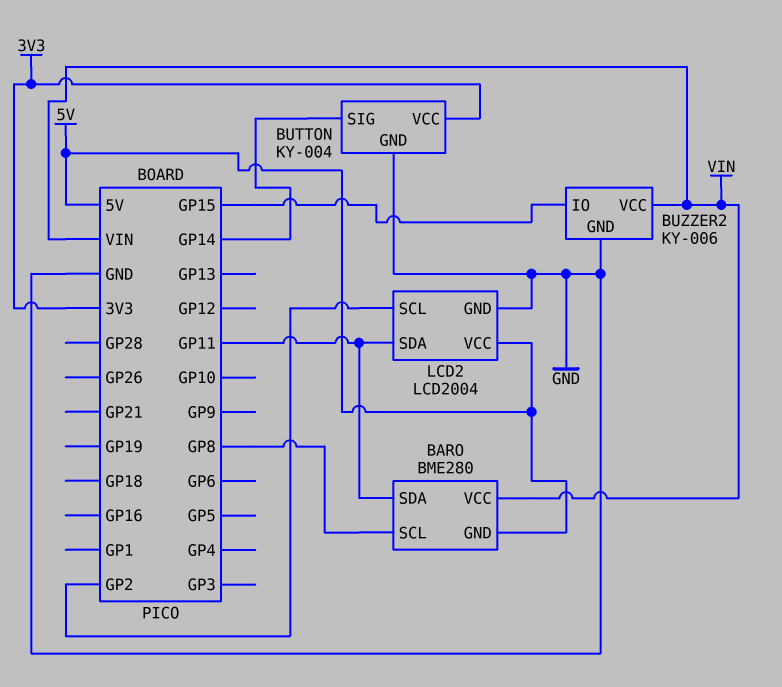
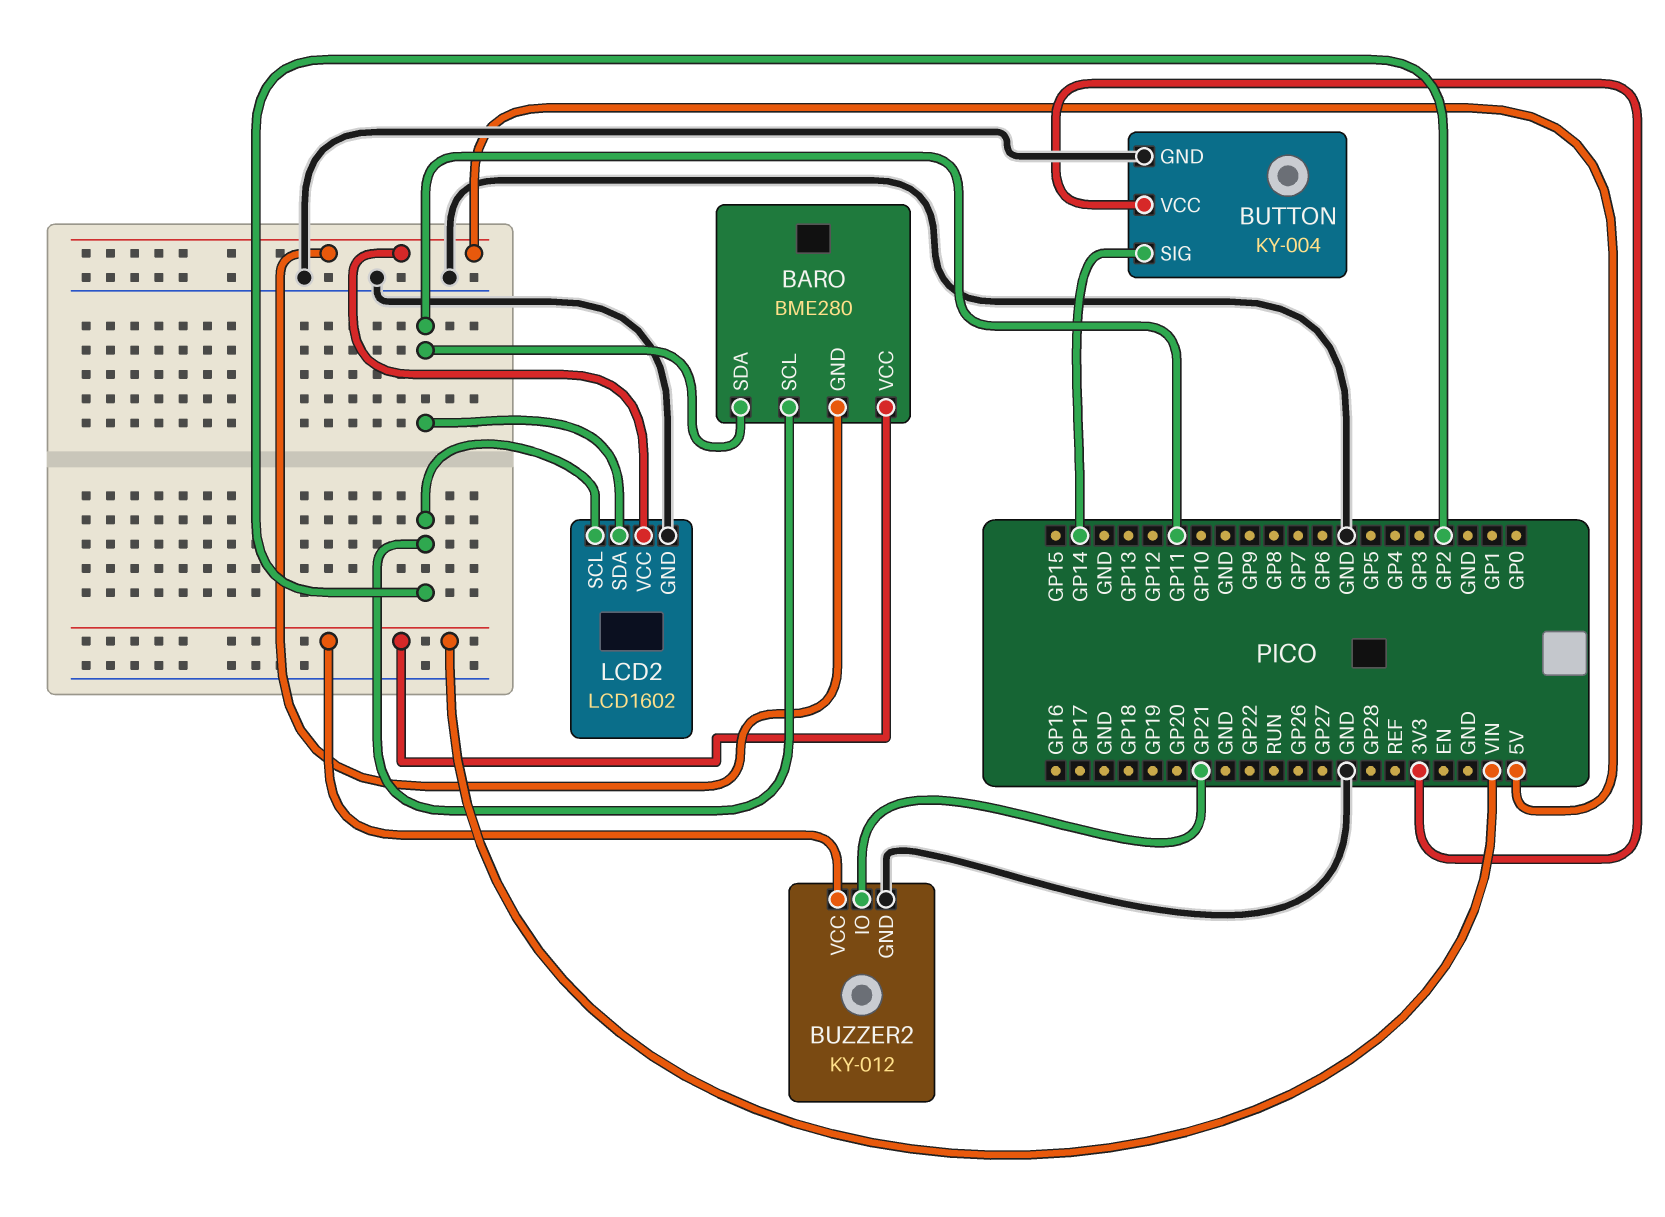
BARO pin SCL: GP8 -> GP2
BUZZER2: KY-006 -> KY-012
BUZZER2 pin IO: GP15 -> GP21
LCD2: LCD2004 -> LCD1602

